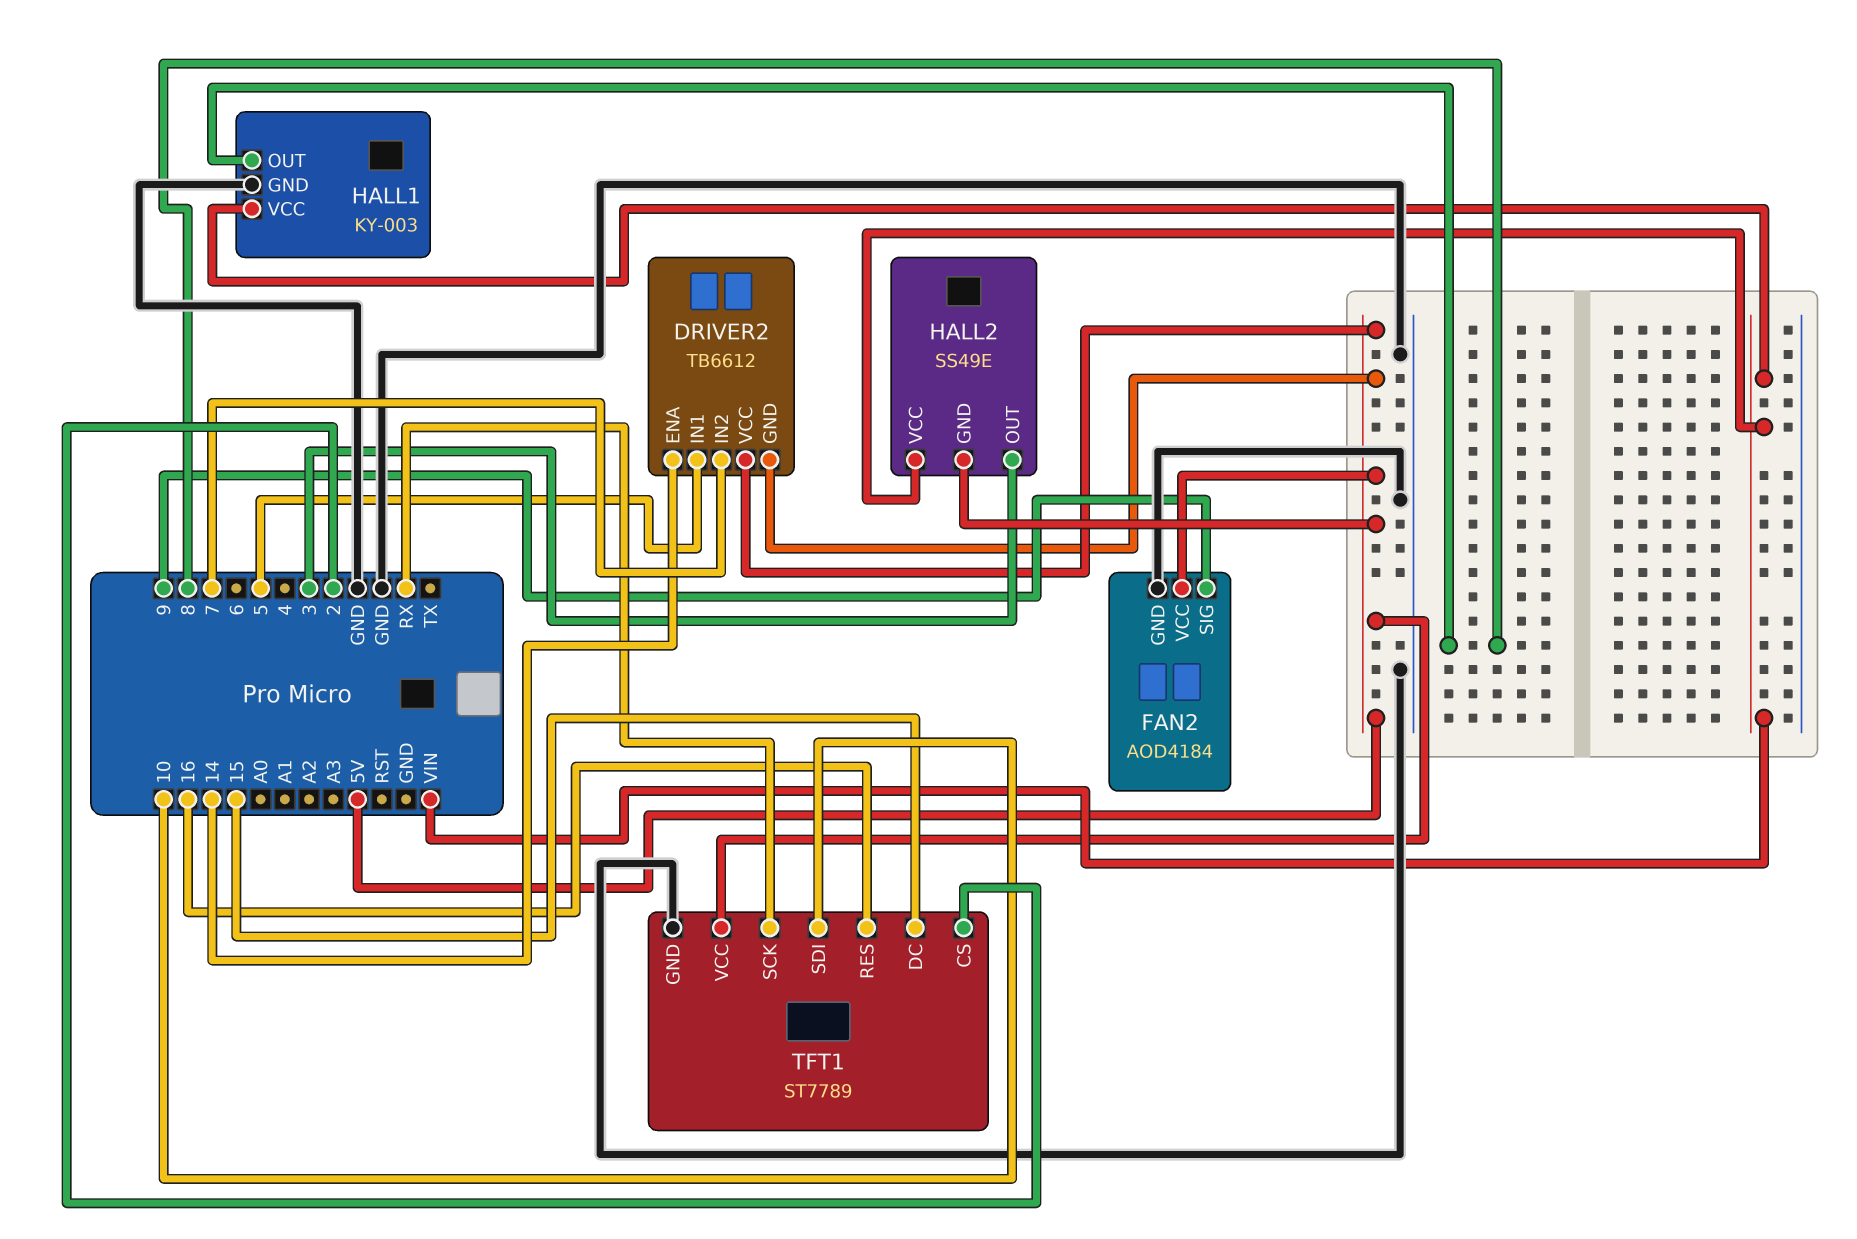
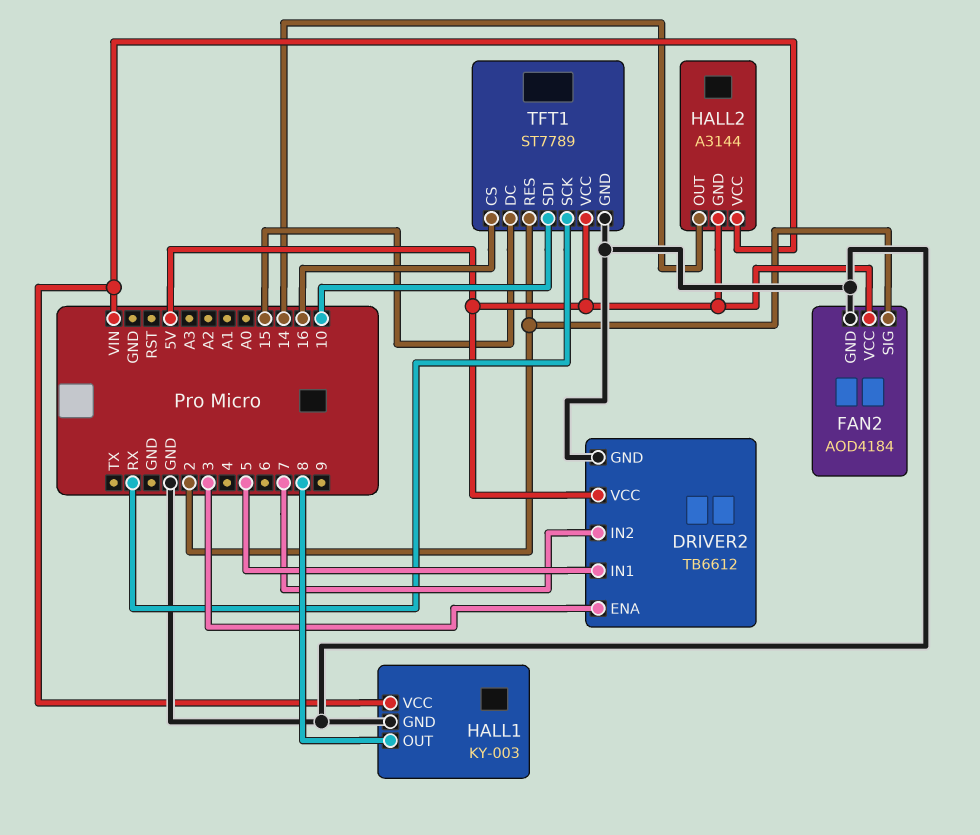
DRIVER2 pin ENA: 14 -> 3
DRIVER2 pin GND: 5V -> GND
FAN2 pin SIG: 9 -> 2
HALL2: SS49E -> A3144
HALL2 pin OUT: 3 -> 14
TFT1 pin CS: 2 -> 16
TFT1 pin RES: 16 -> 2

